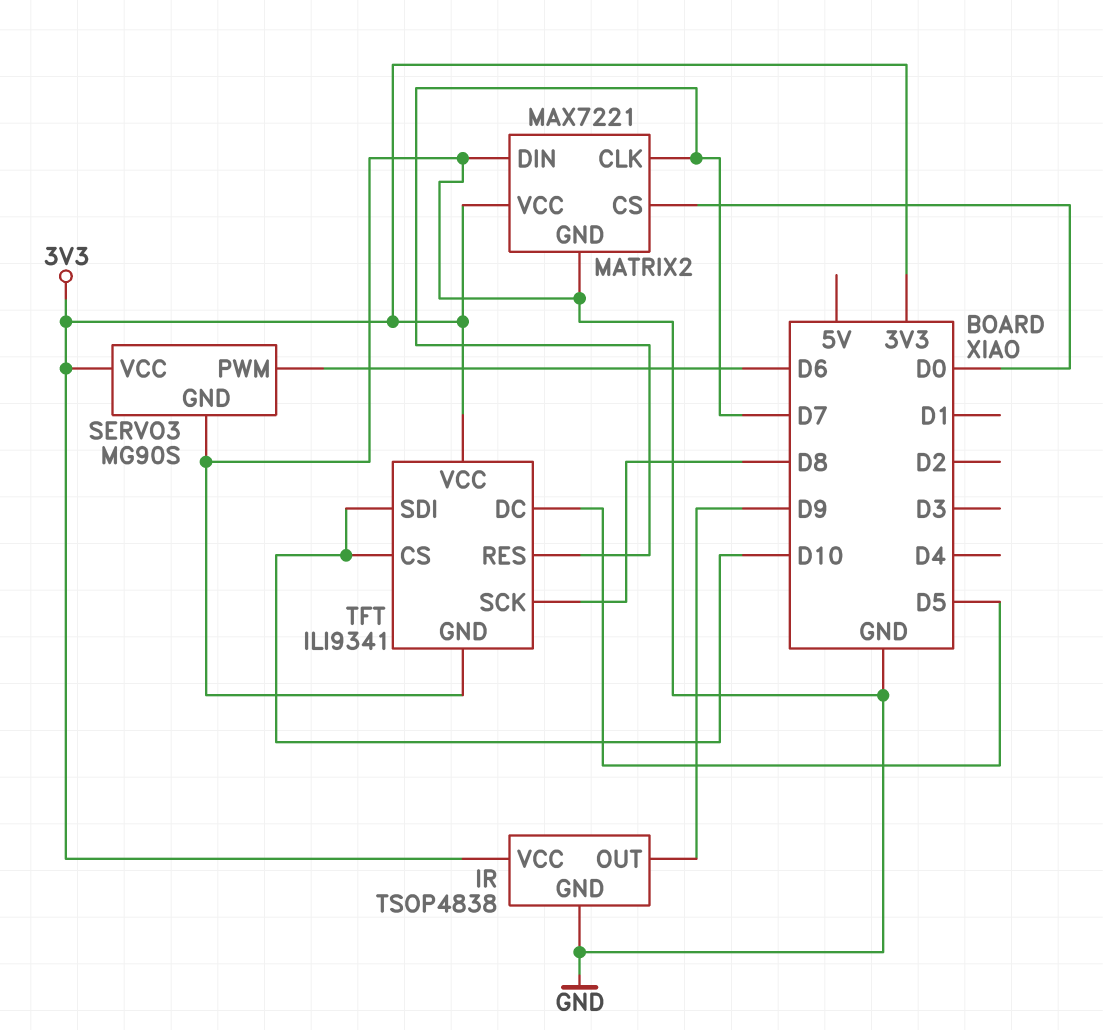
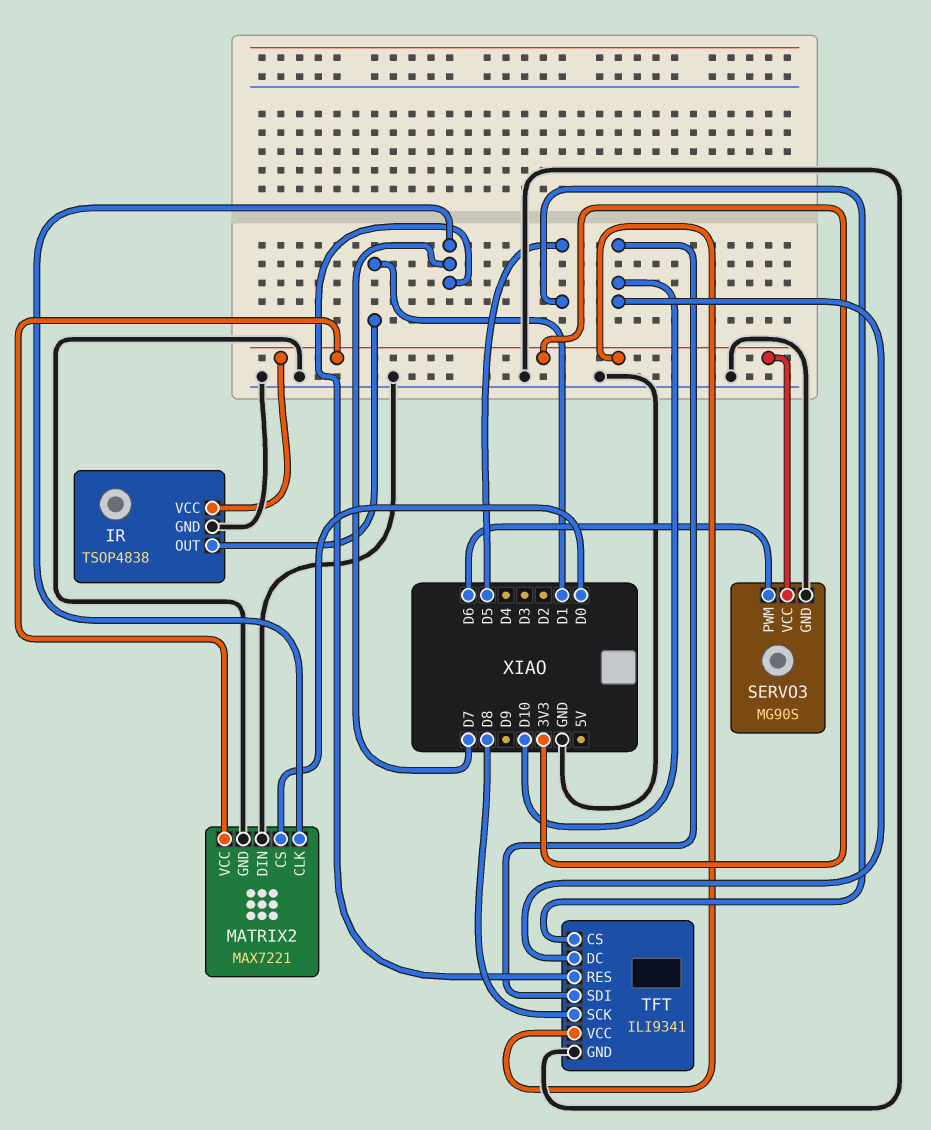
IR pin OUT: D9 -> D1
TFT pin CS: D10 -> D5
TFT pin DC: D5 -> D10

